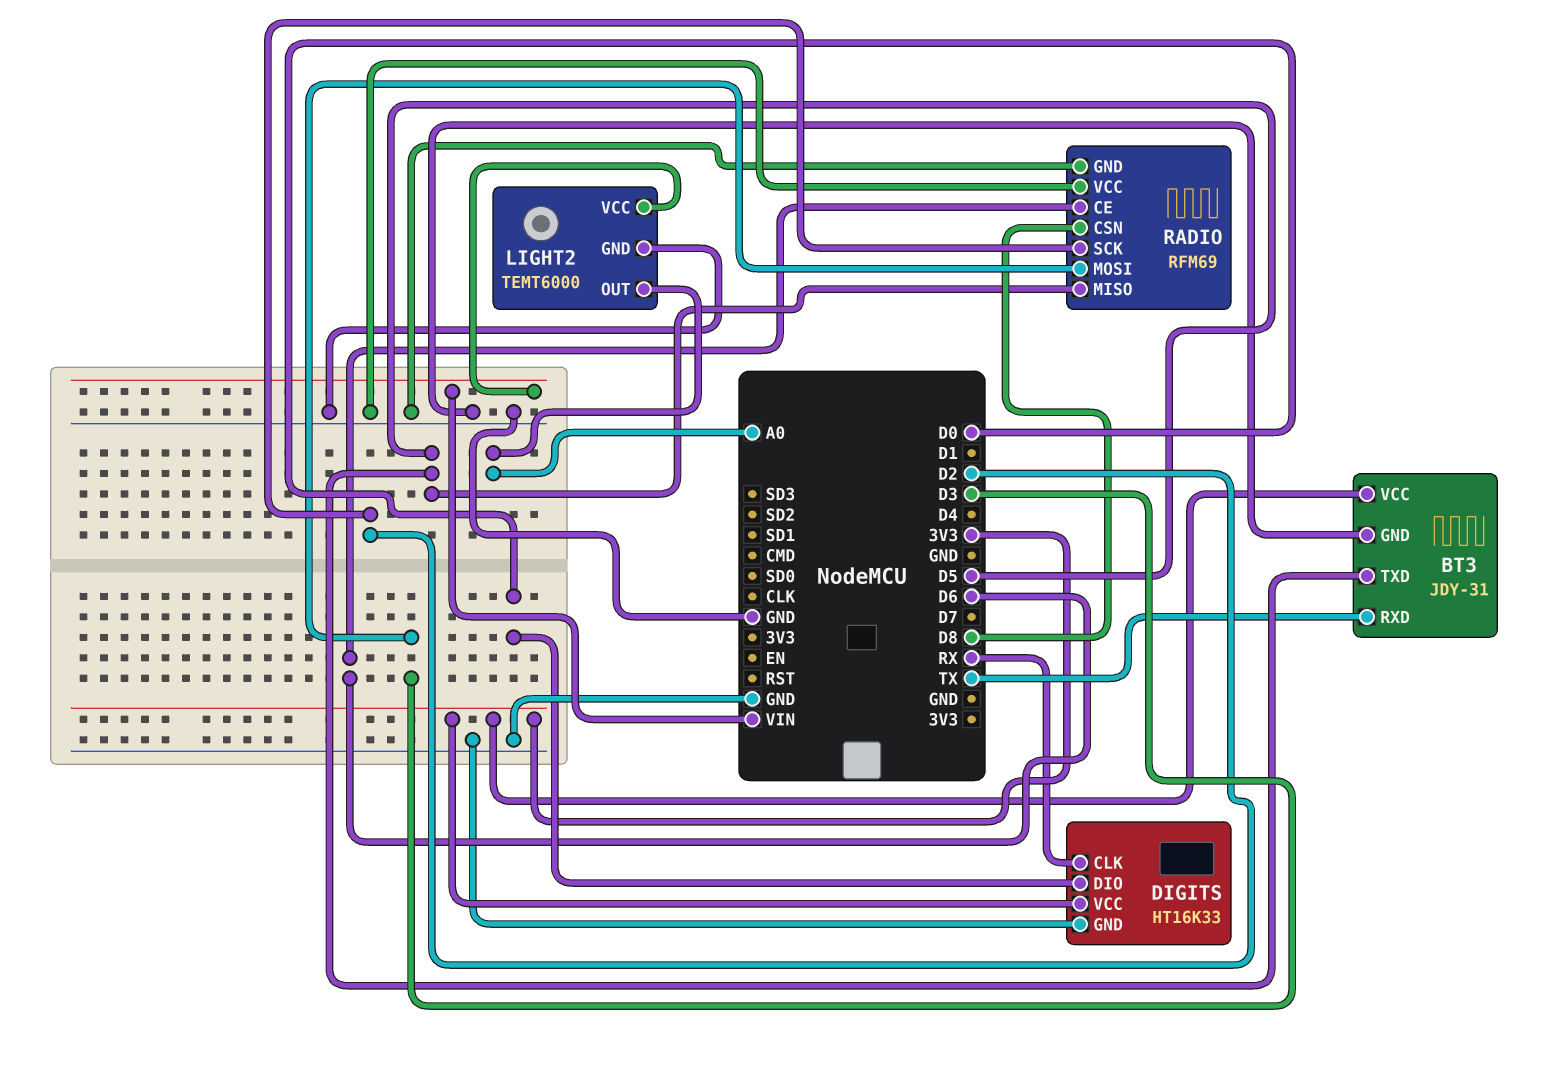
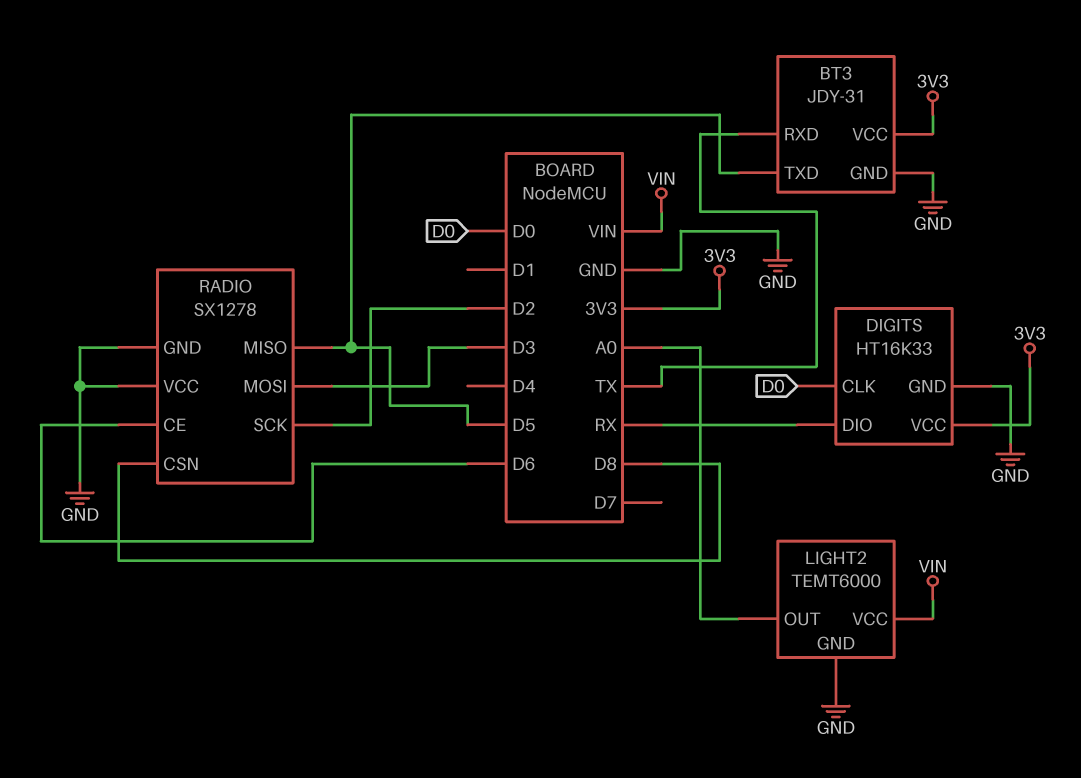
DIGITS pin CLK: RX -> D0
DIGITS pin DIO: D0 -> RX
RADIO: RFM69 -> SX1278

